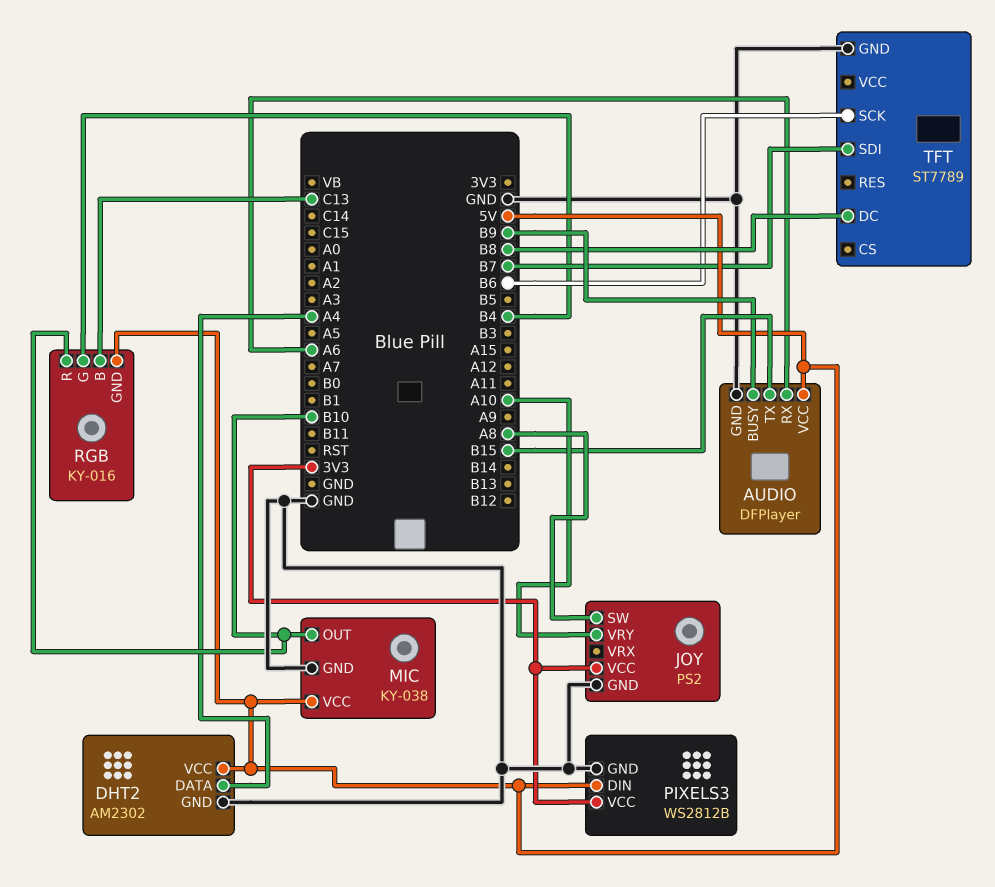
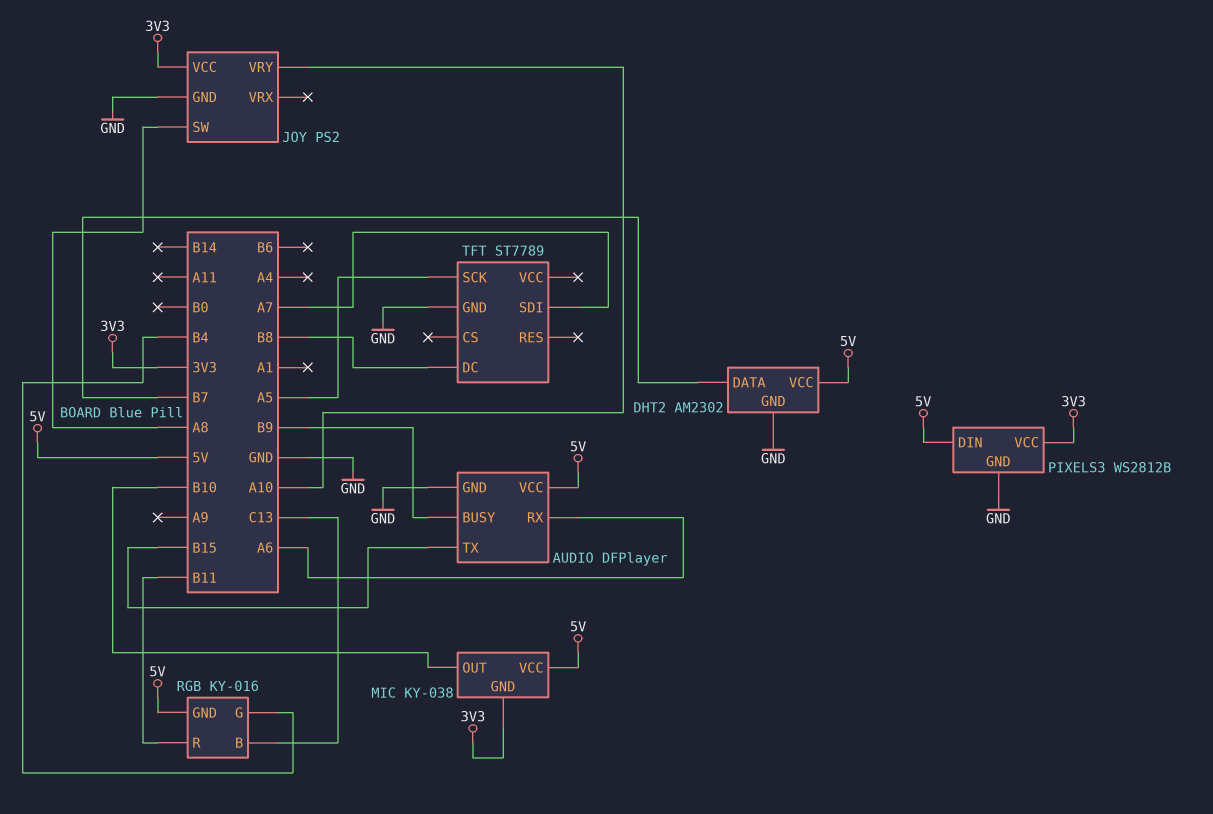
DHT2 pin DATA: A4 -> B7
MIC pin GND: GND -> 3V3
RGB pin R: B10 -> B11
TFT pin SCK: B6 -> A5
TFT pin SDI: B7 -> A7

